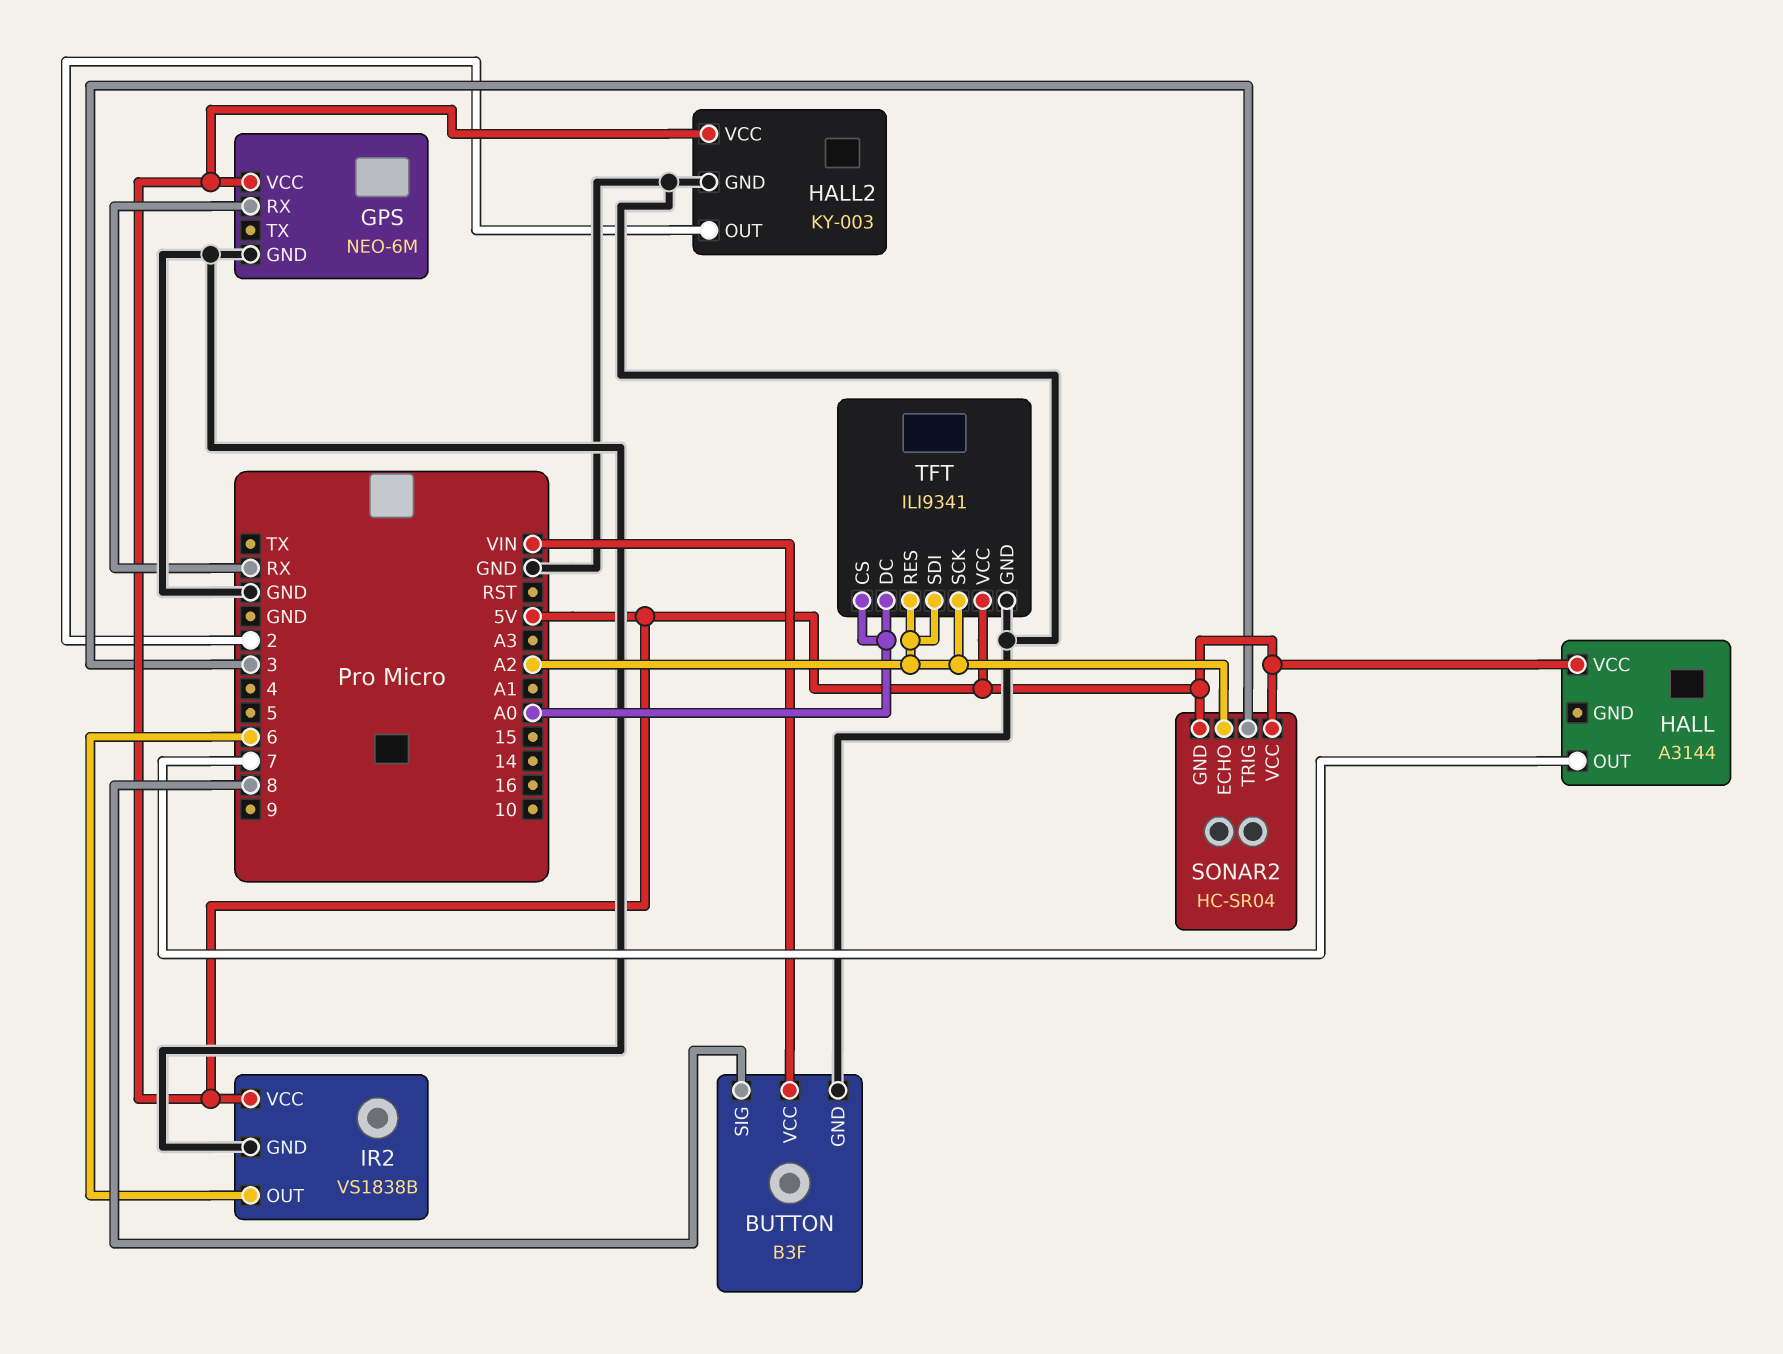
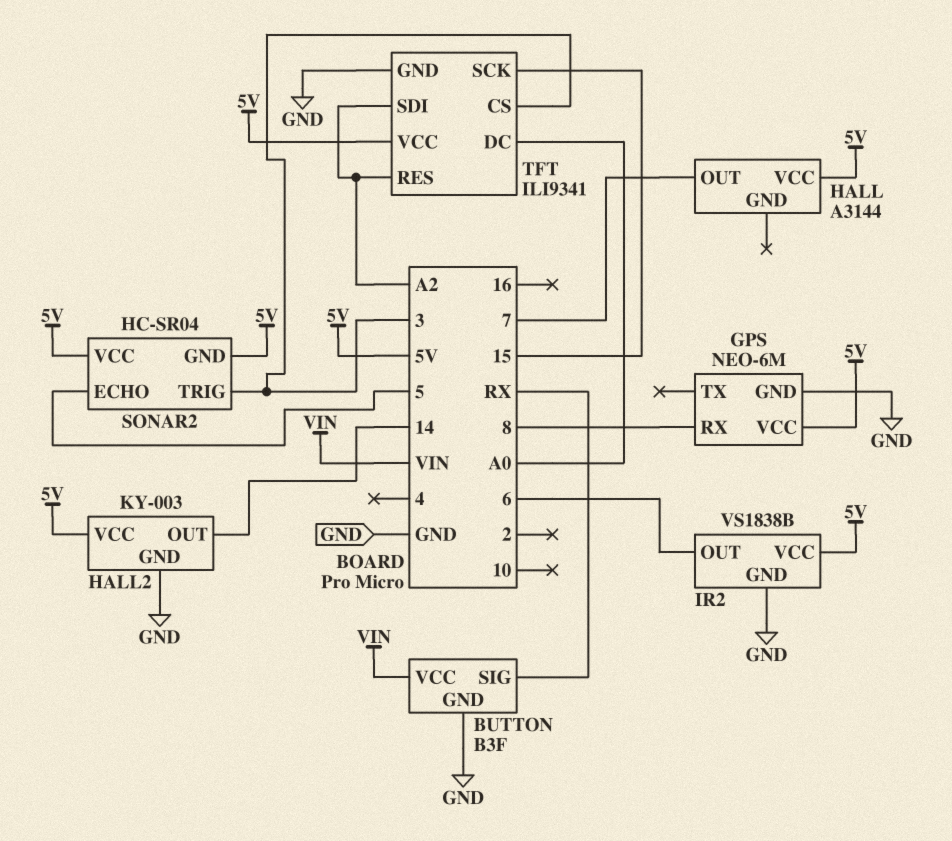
BUTTON pin SIG: 8 -> RX
GPS pin RX: RX -> 8
HALL2 pin OUT: 2 -> 14
SONAR2 pin ECHO: A2 -> 5
TFT pin CS: A0 -> 3
TFT pin SCK: A2 -> 15

